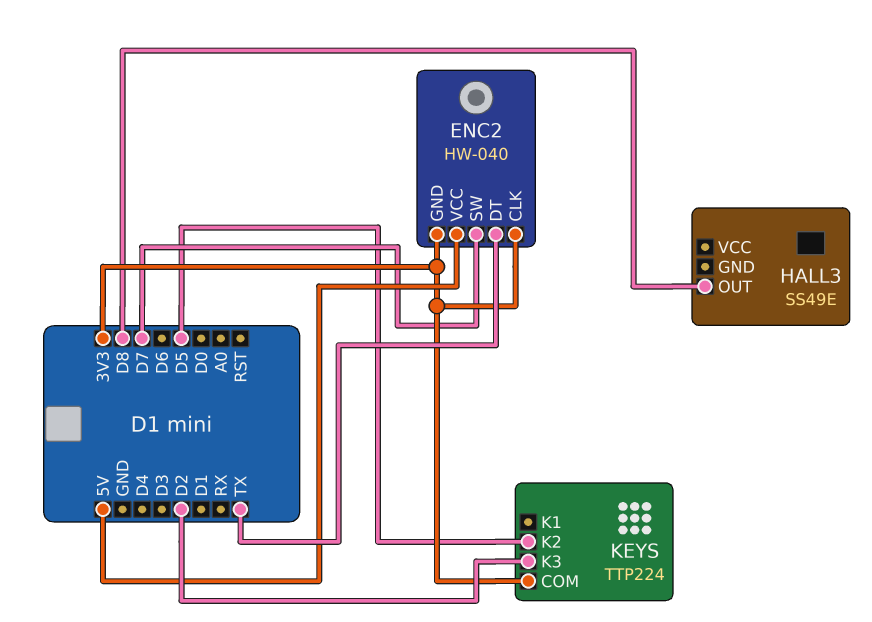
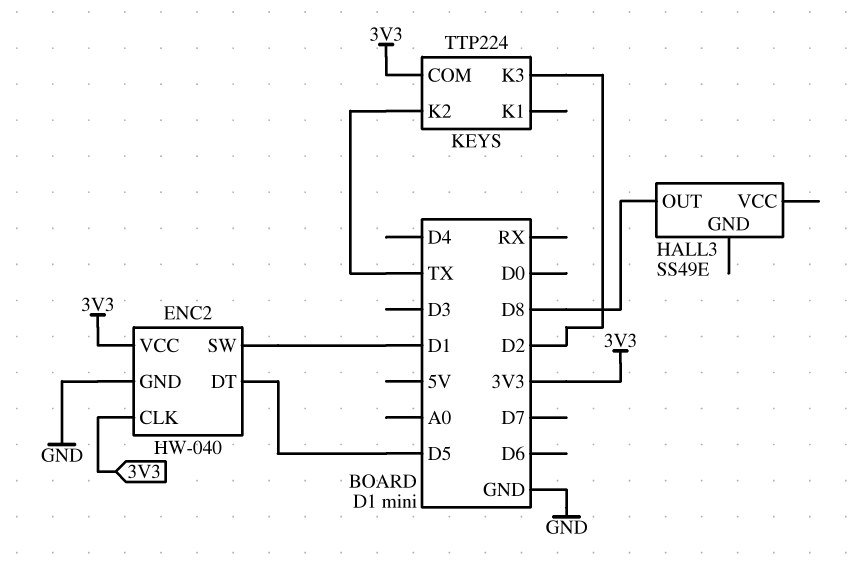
ENC2 pin DT: TX -> D5
ENC2 pin GND: 3V3 -> GND
ENC2 pin SW: D7 -> D1
ENC2 pin VCC: 5V -> 3V3
KEYS pin K2: D5 -> TX

